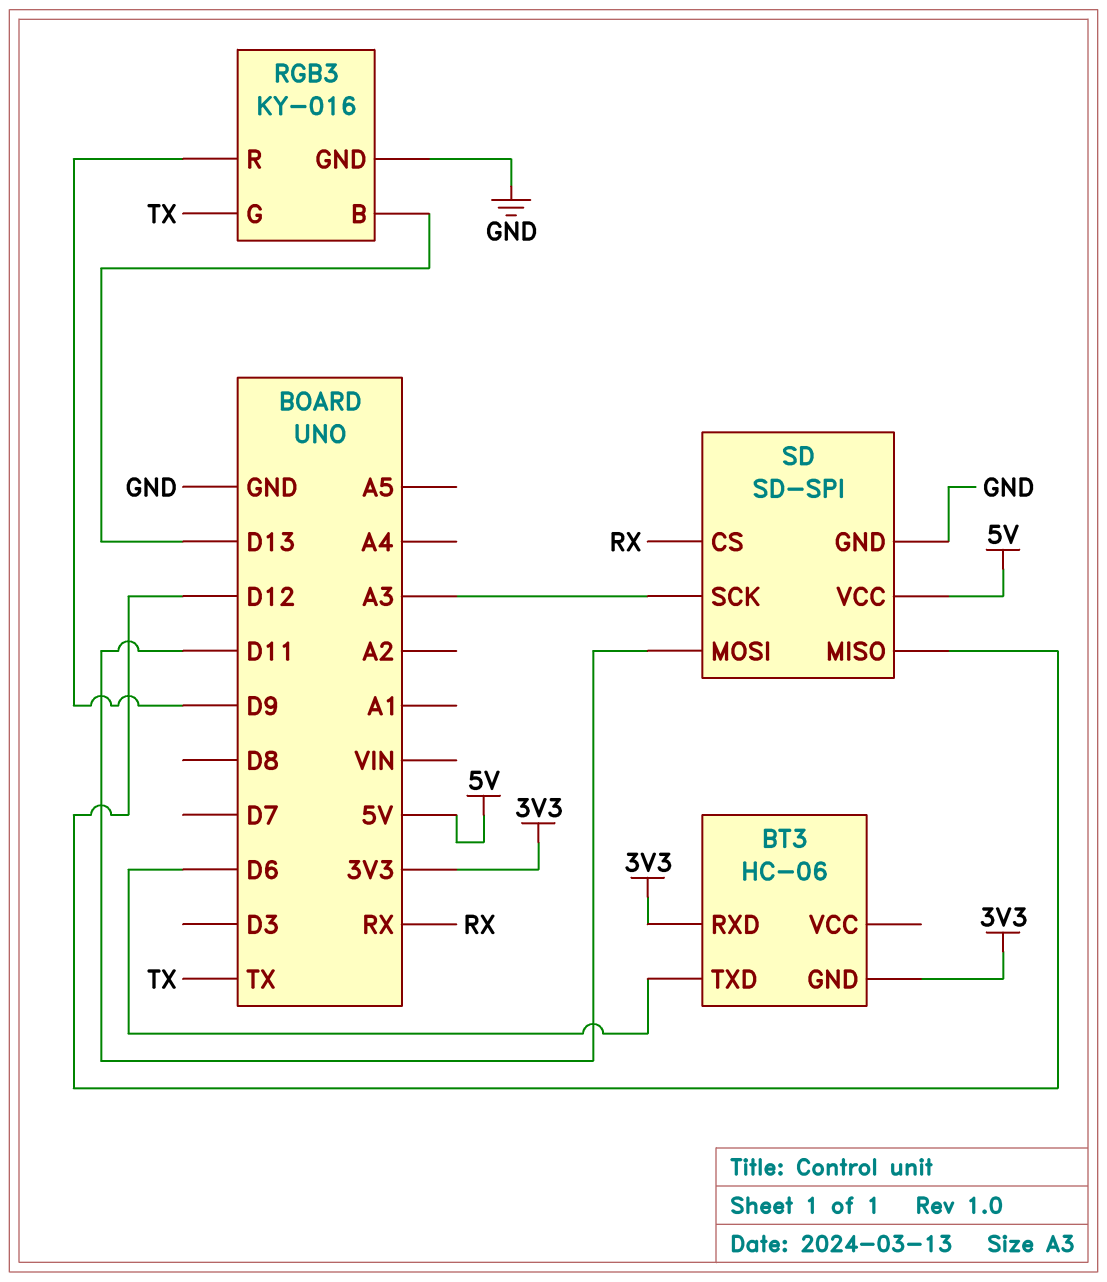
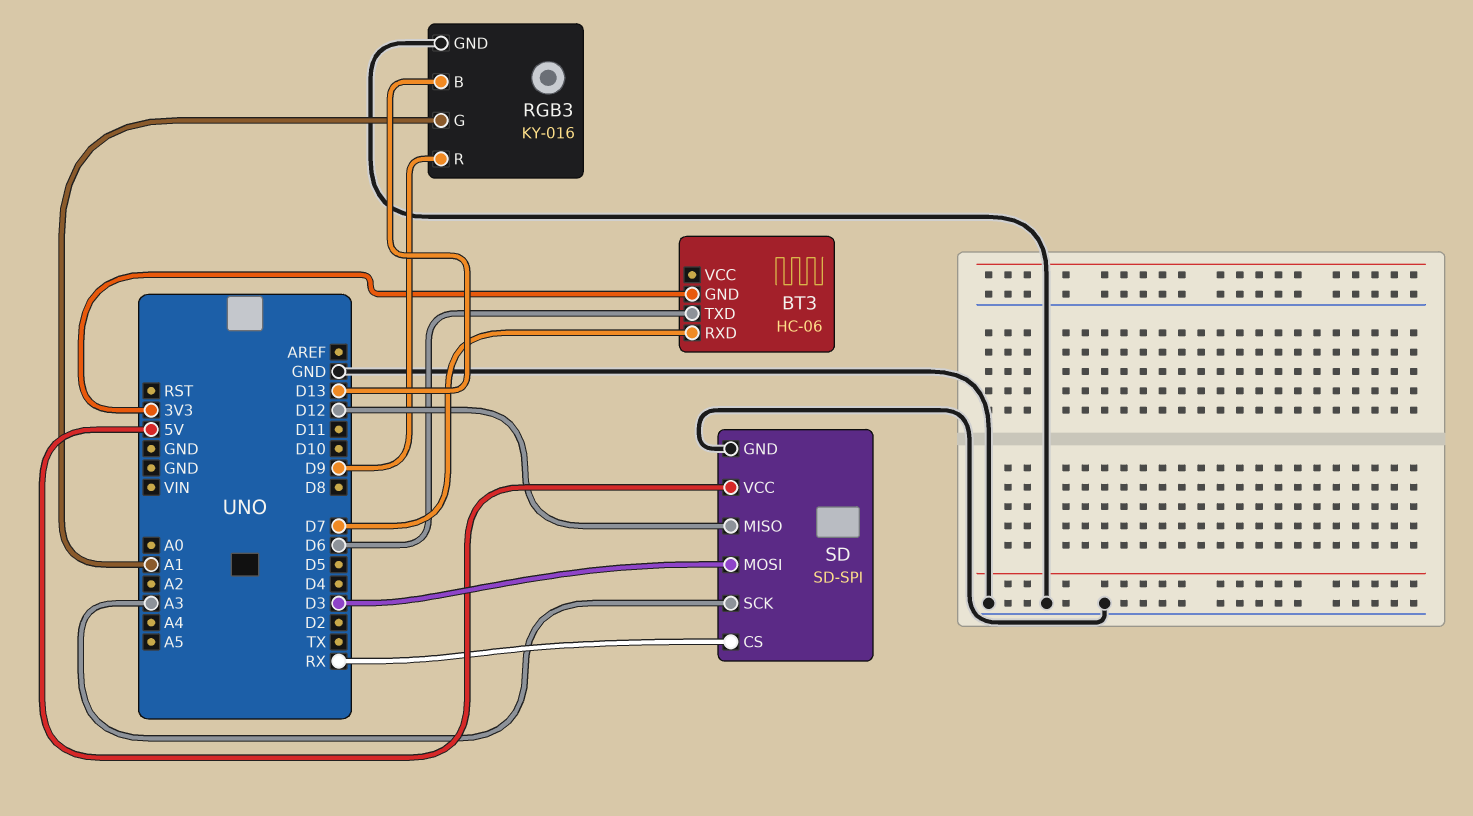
BT3 pin RXD: 3V3 -> D7
RGB3 pin G: TX -> A1
SD pin MOSI: D11 -> D3

